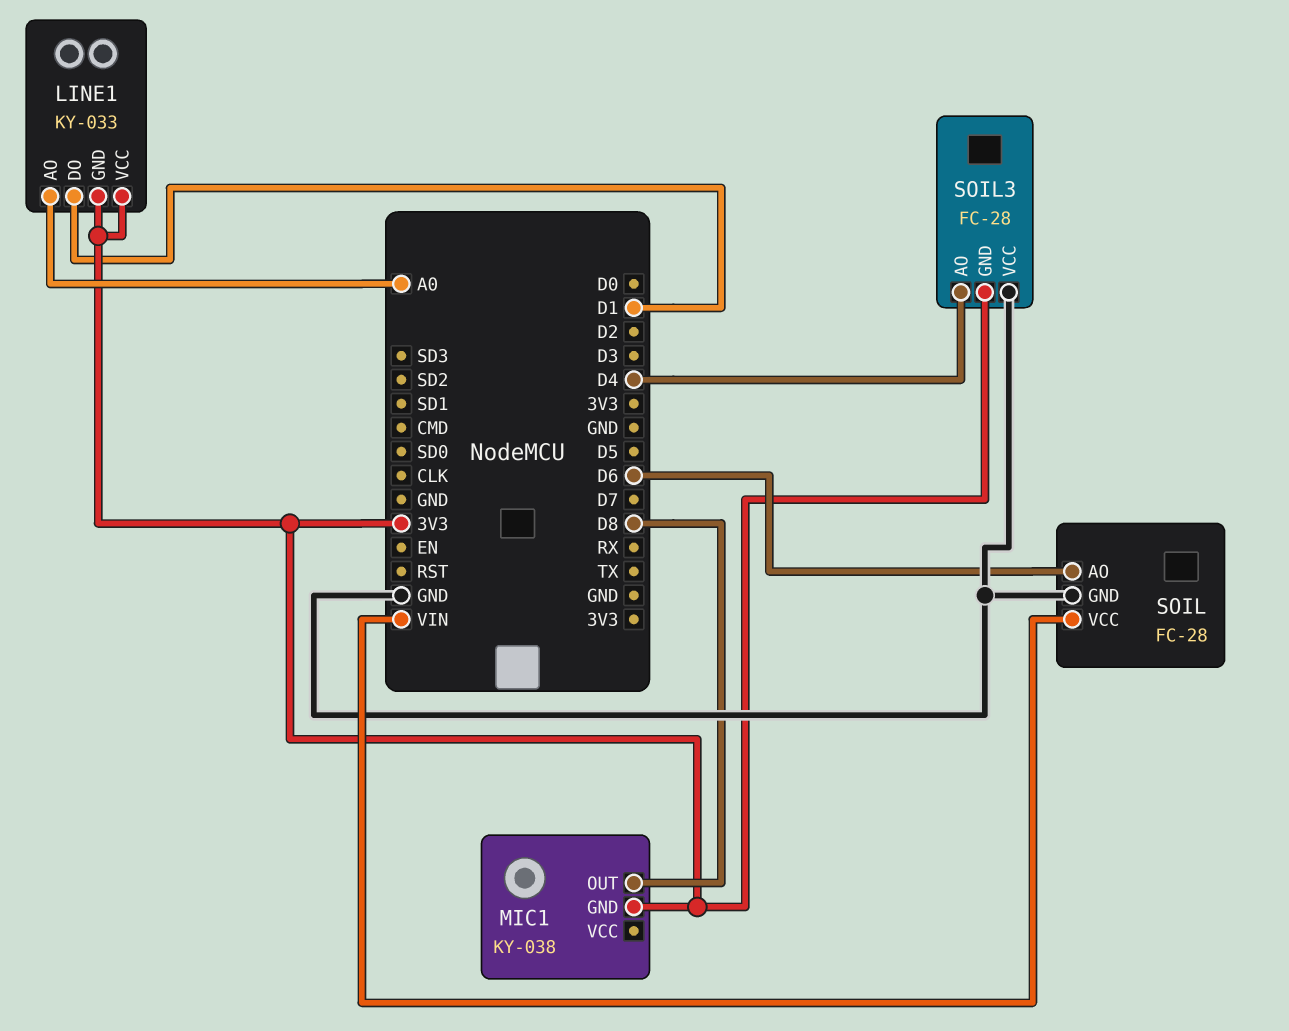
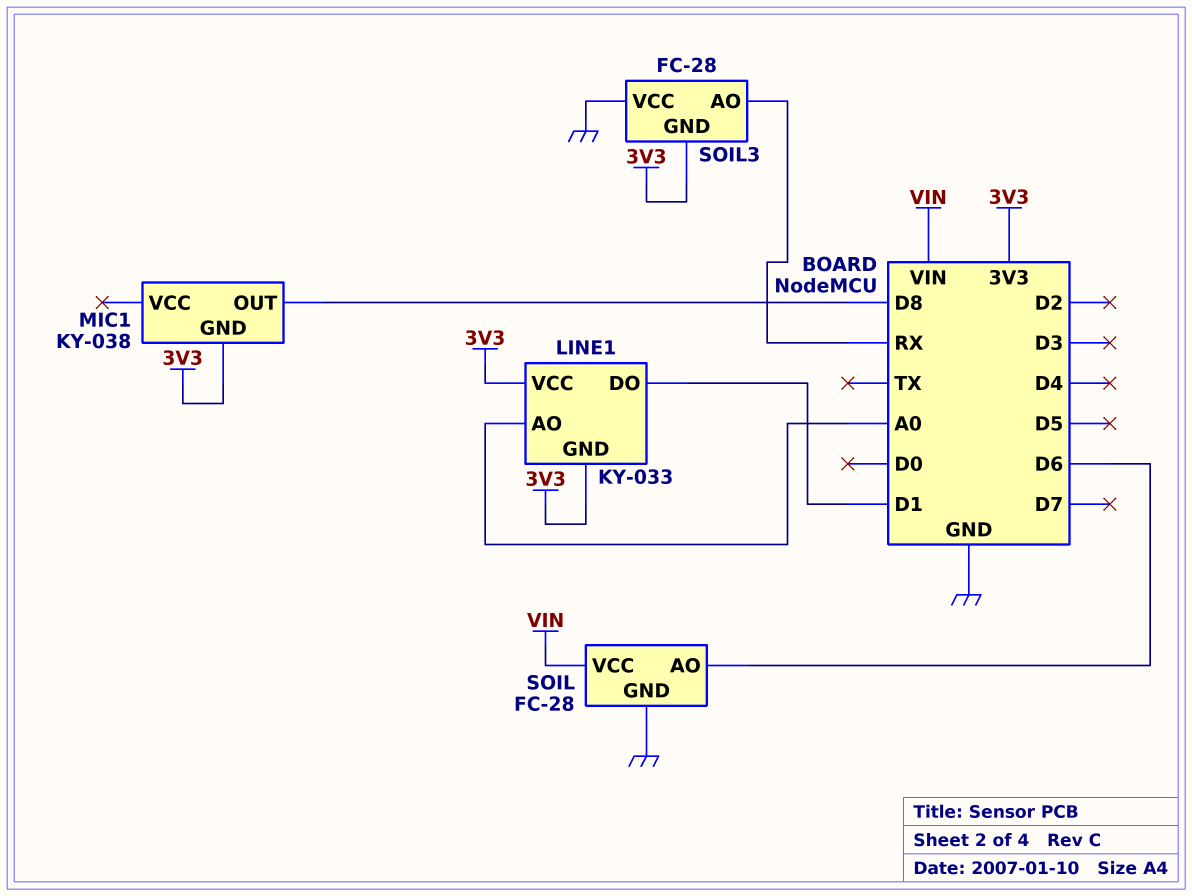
SOIL3 pin AO: D4 -> RX

